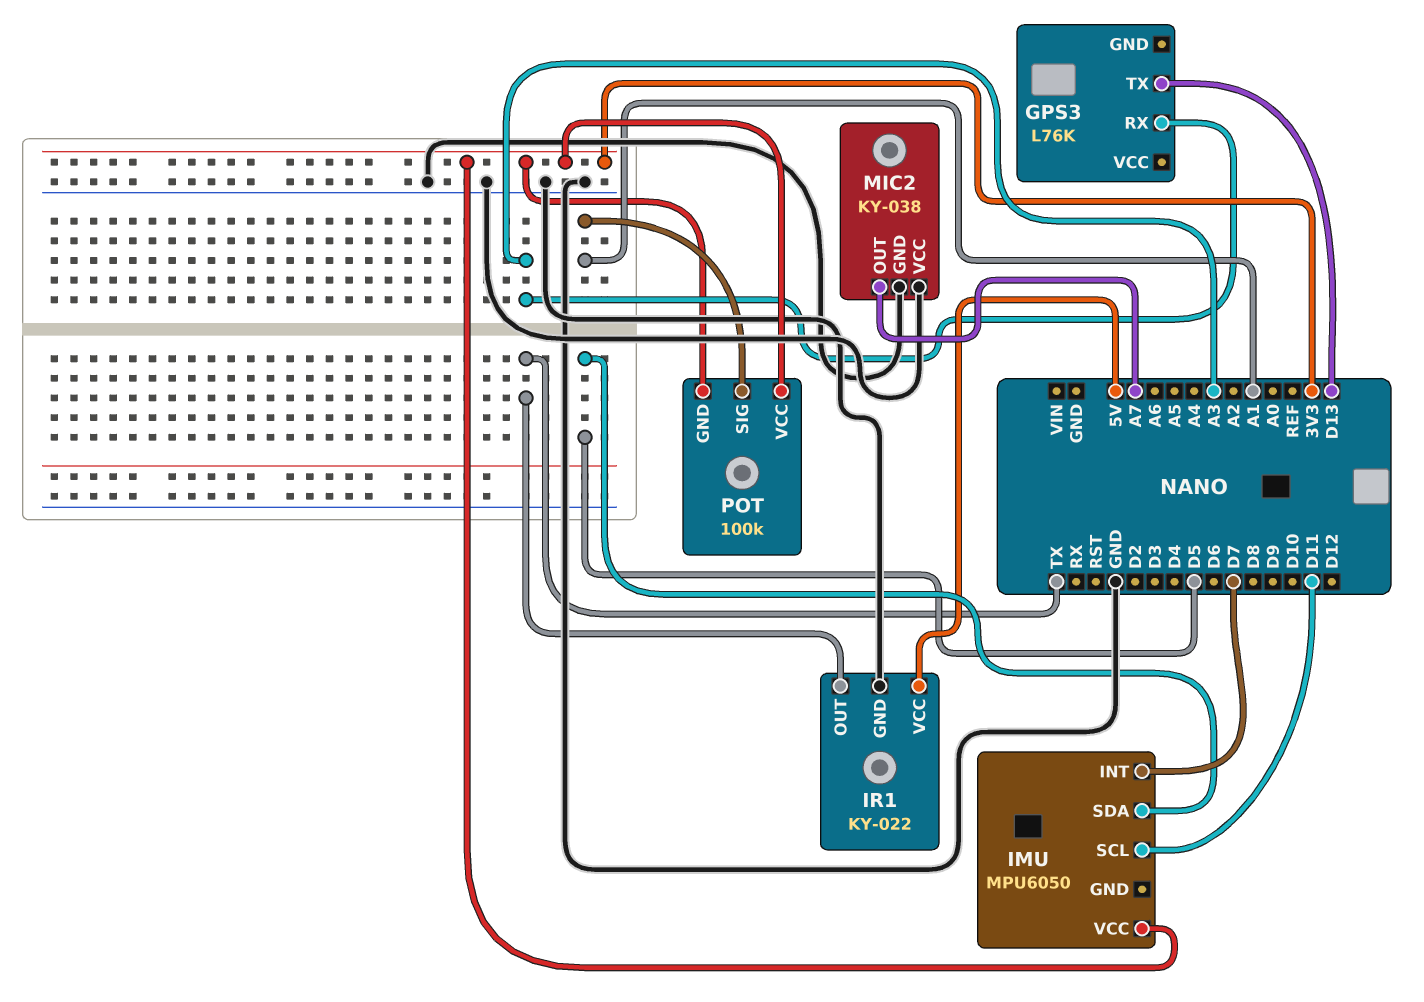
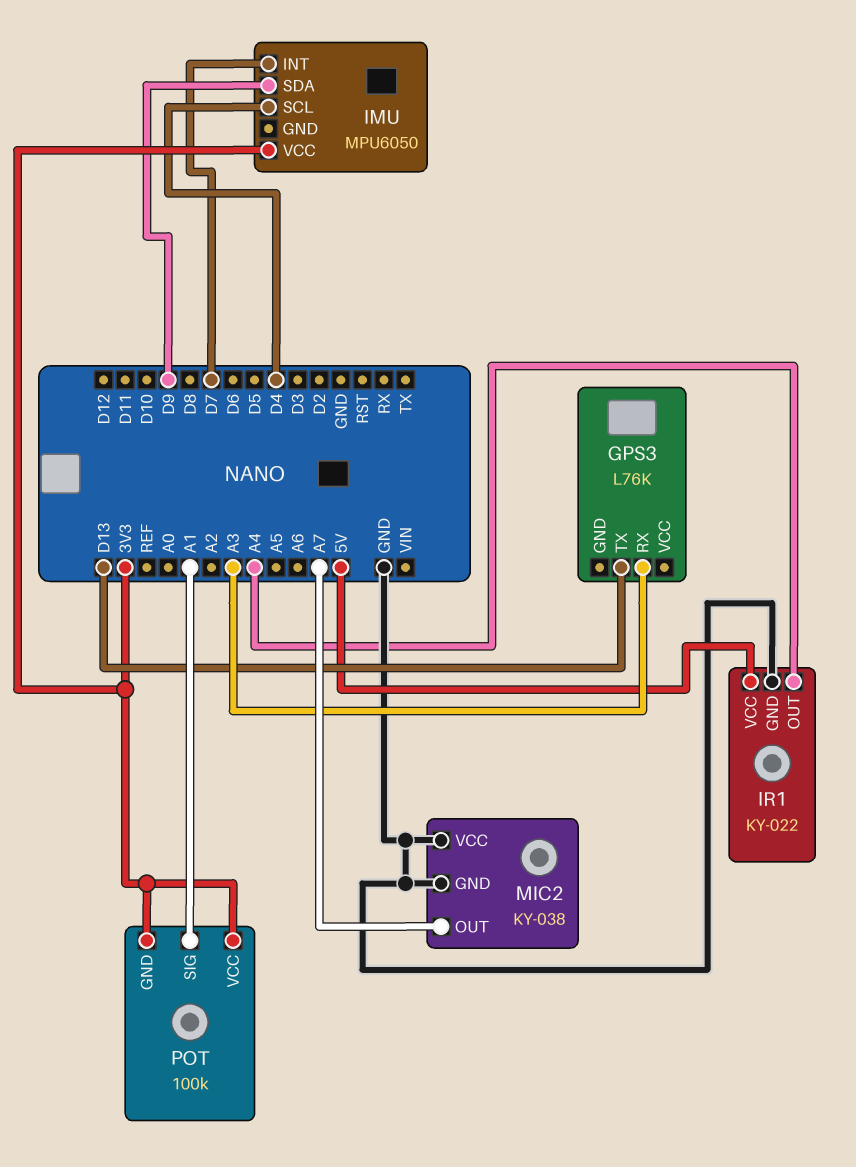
IMU pin SCL: D11 -> D4
IMU pin SDA: D5 -> D9
IR1 pin OUT: TX -> A4

